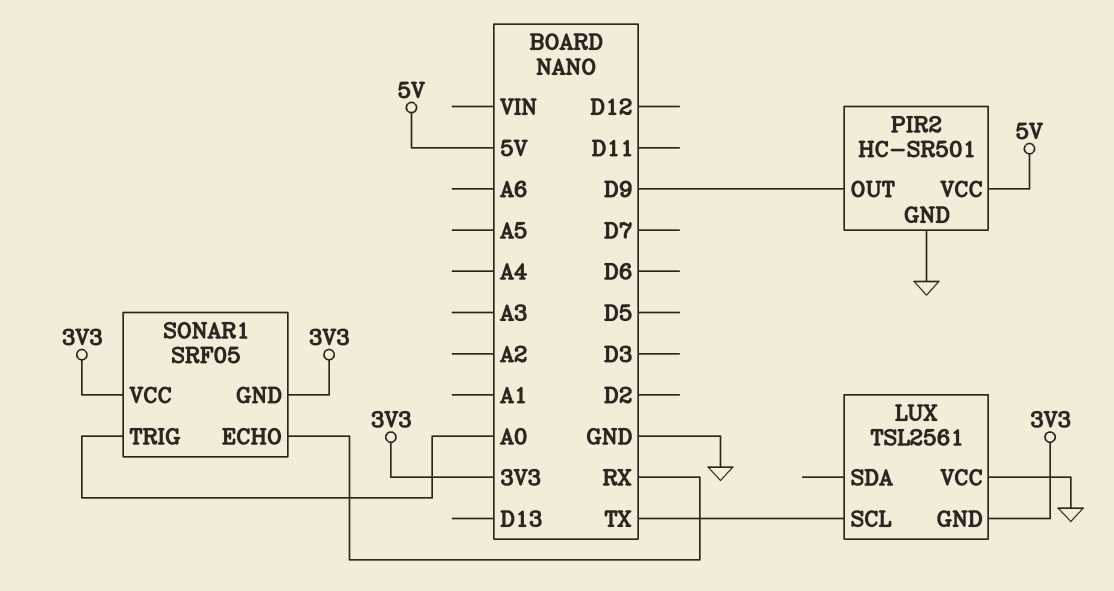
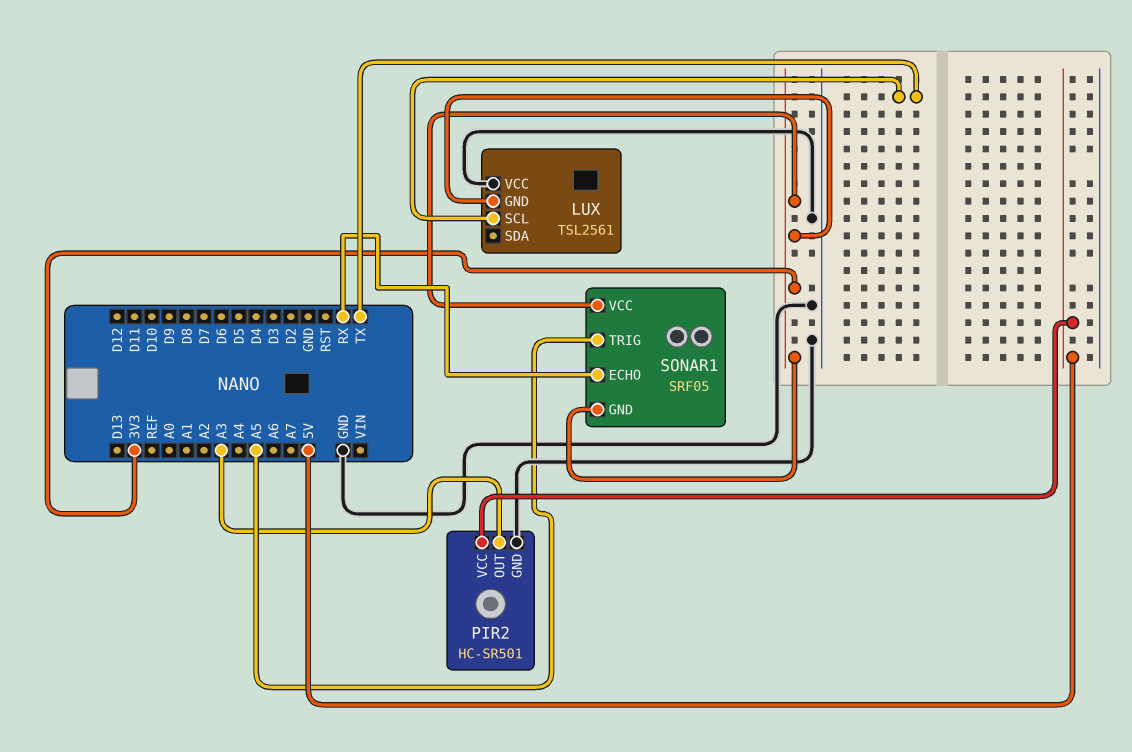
PIR2 pin OUT: D9 -> A3
SONAR1 pin TRIG: A0 -> A5

